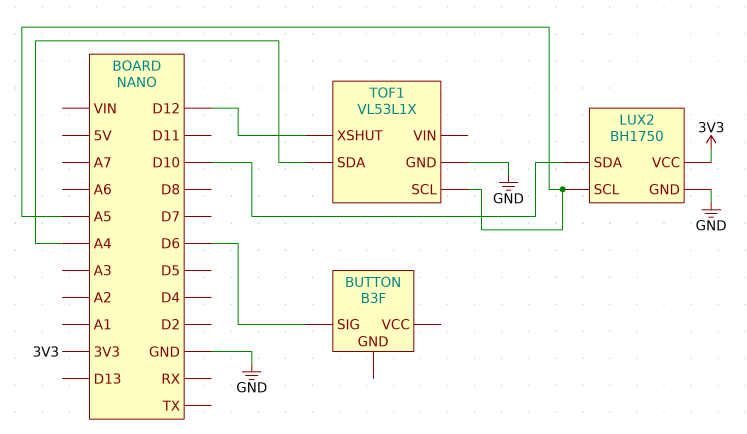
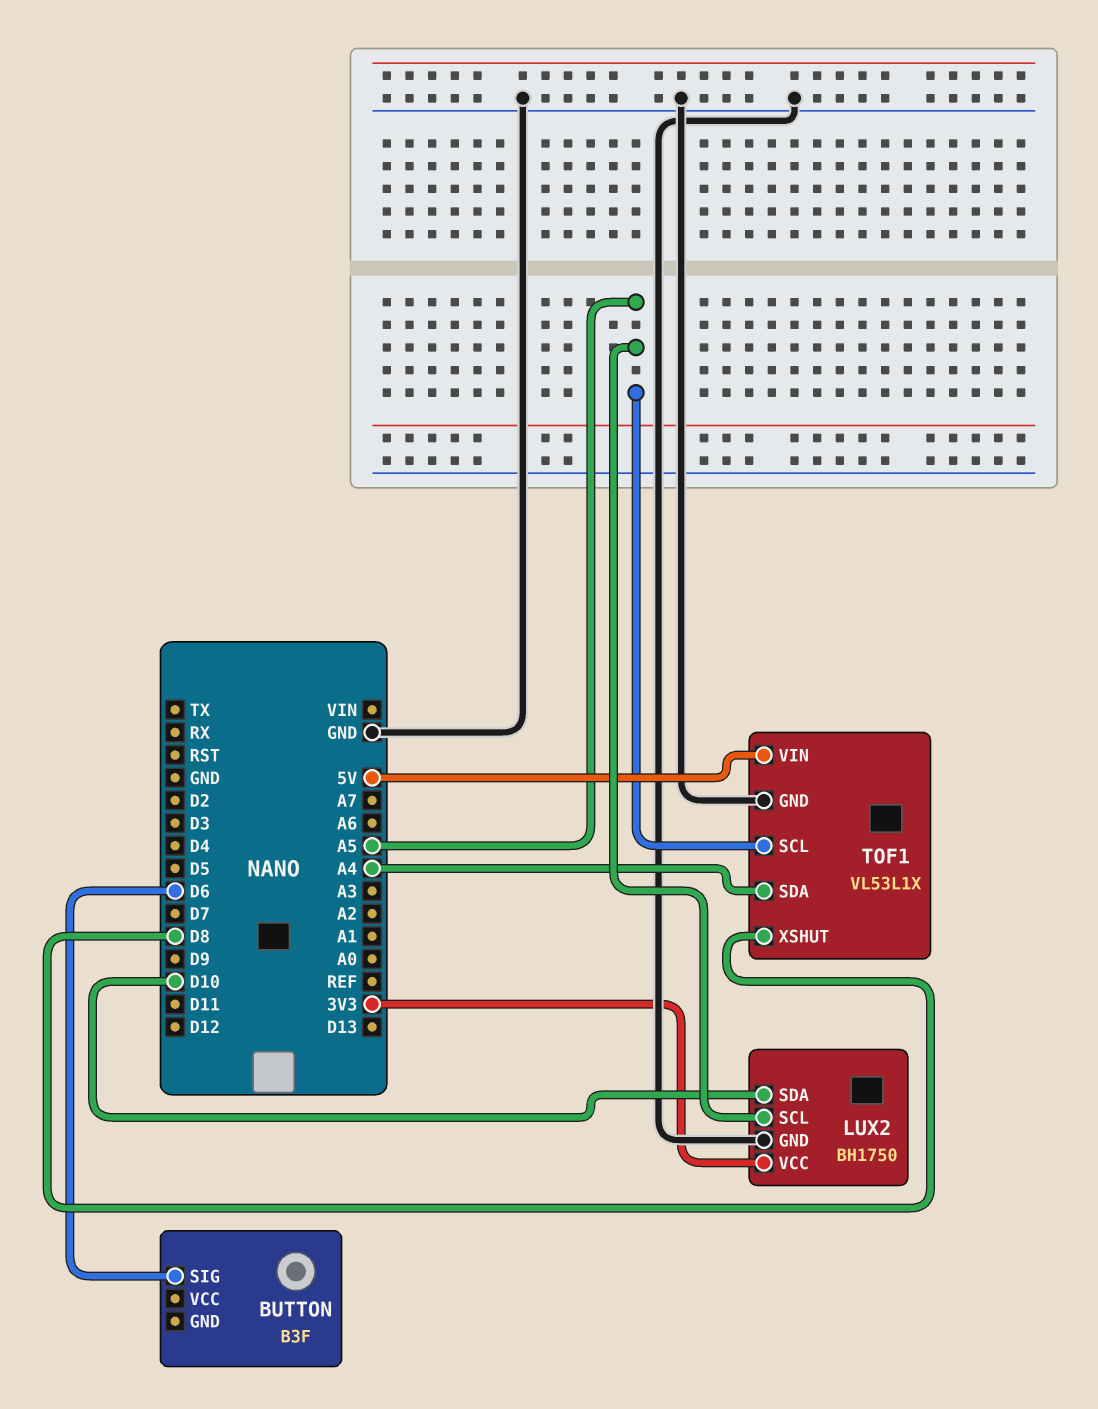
TOF1 pin VIN: none -> 5V
TOF1 pin XSHUT: D12 -> D8

